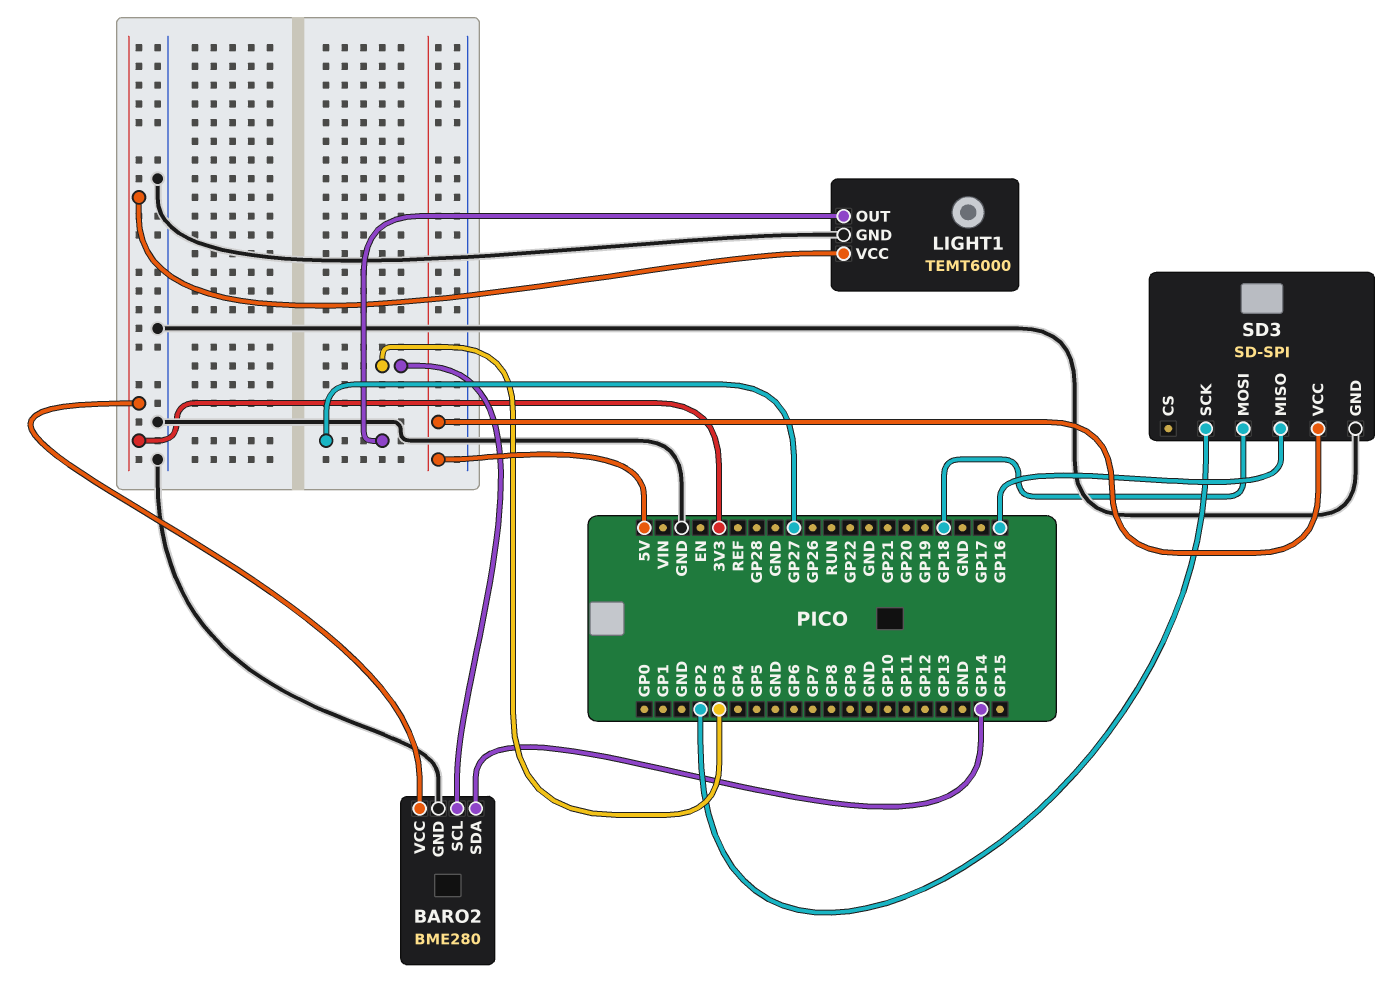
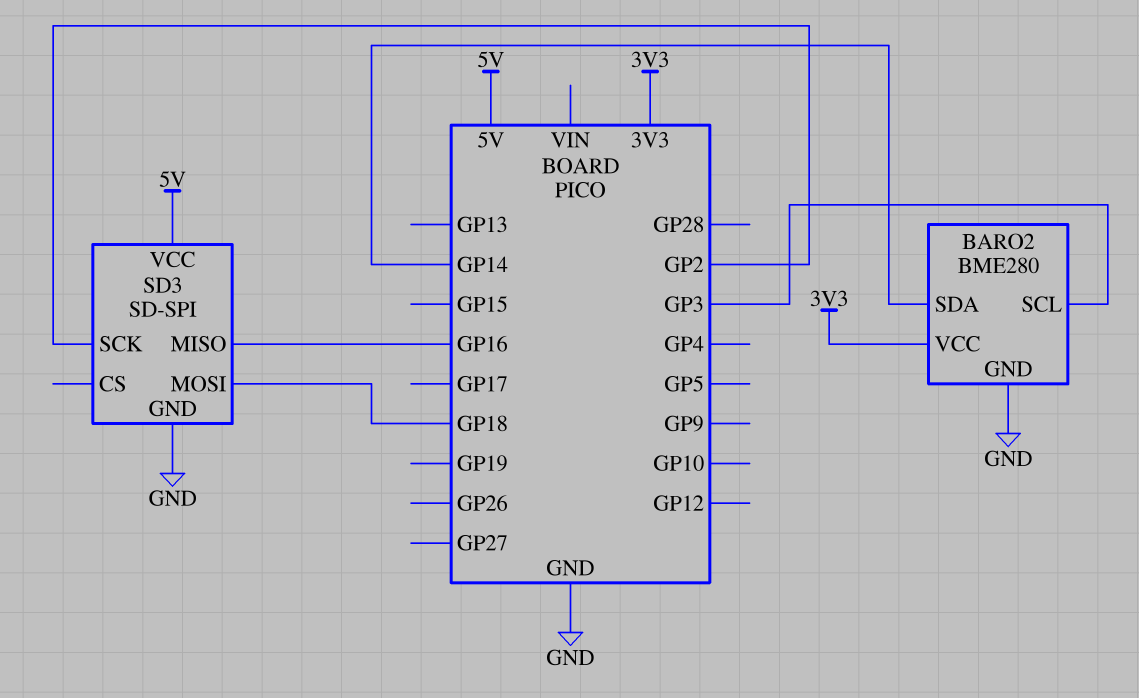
LIGHT1: TEMT6000 -> none
LIGHT1 pin GND: GND -> none
LIGHT1 pin OUT: GP27 -> none
LIGHT1 pin VCC: 3V3 -> none

